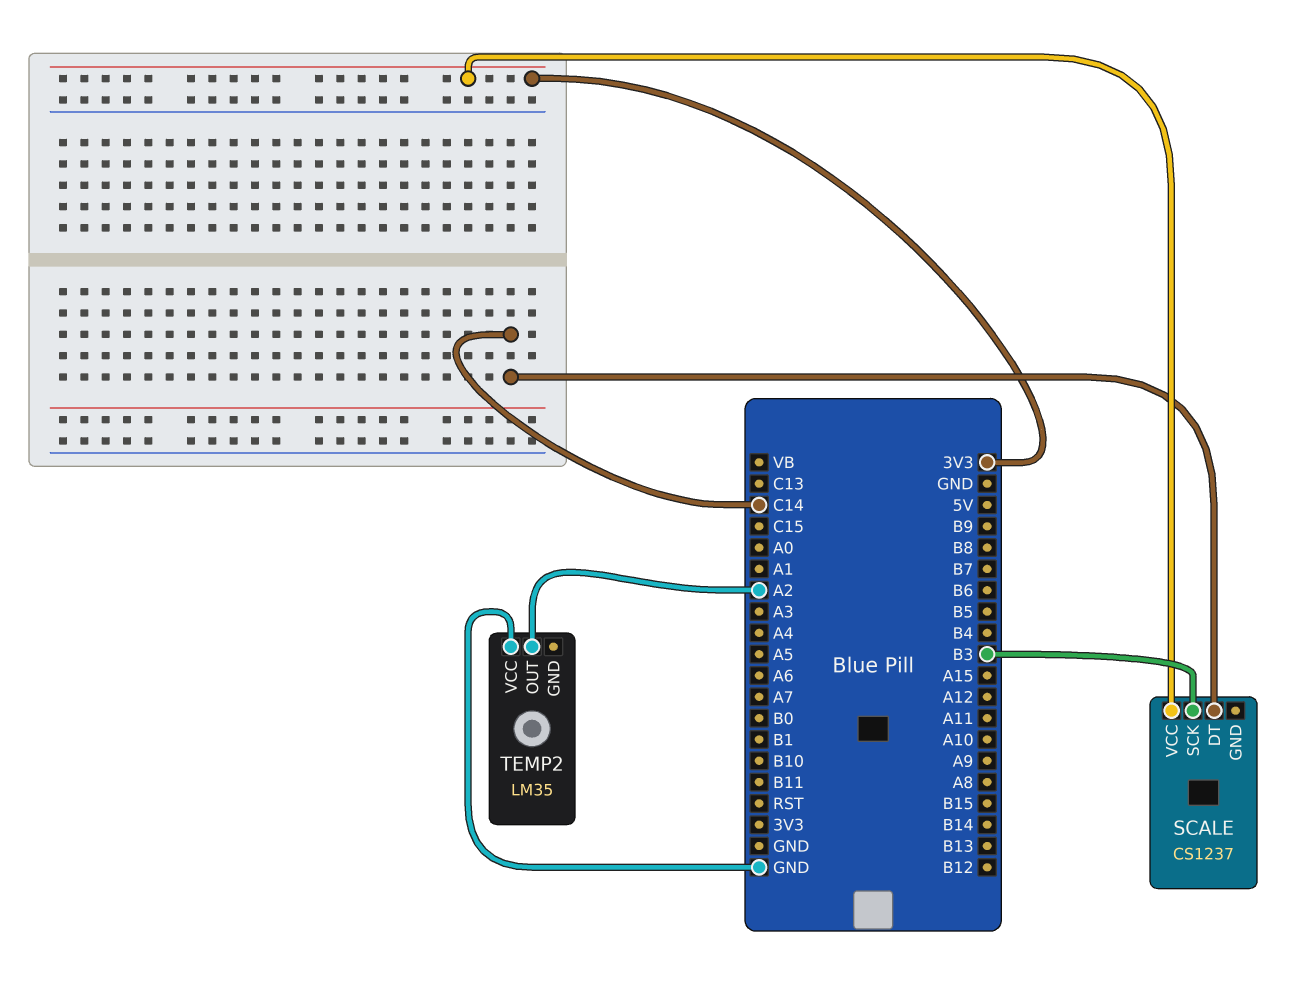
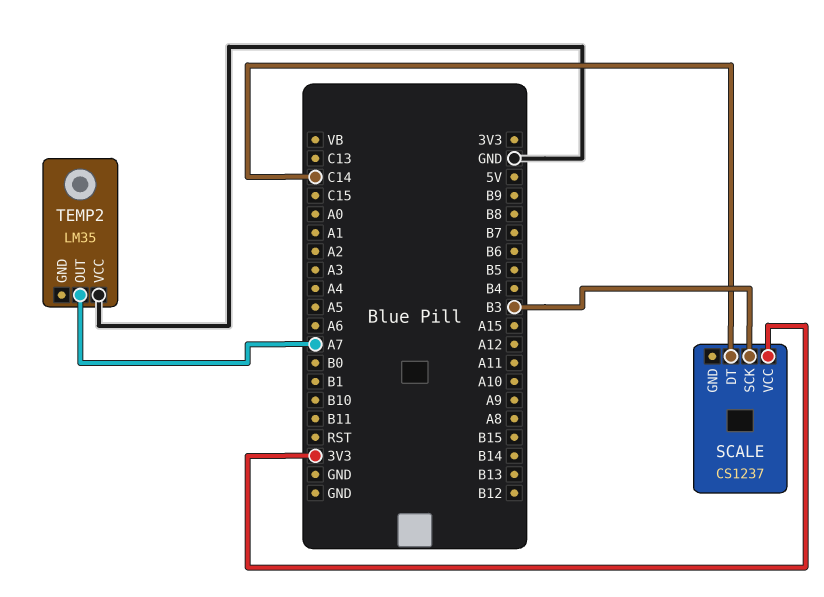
TEMP2 pin OUT: A2 -> A7

